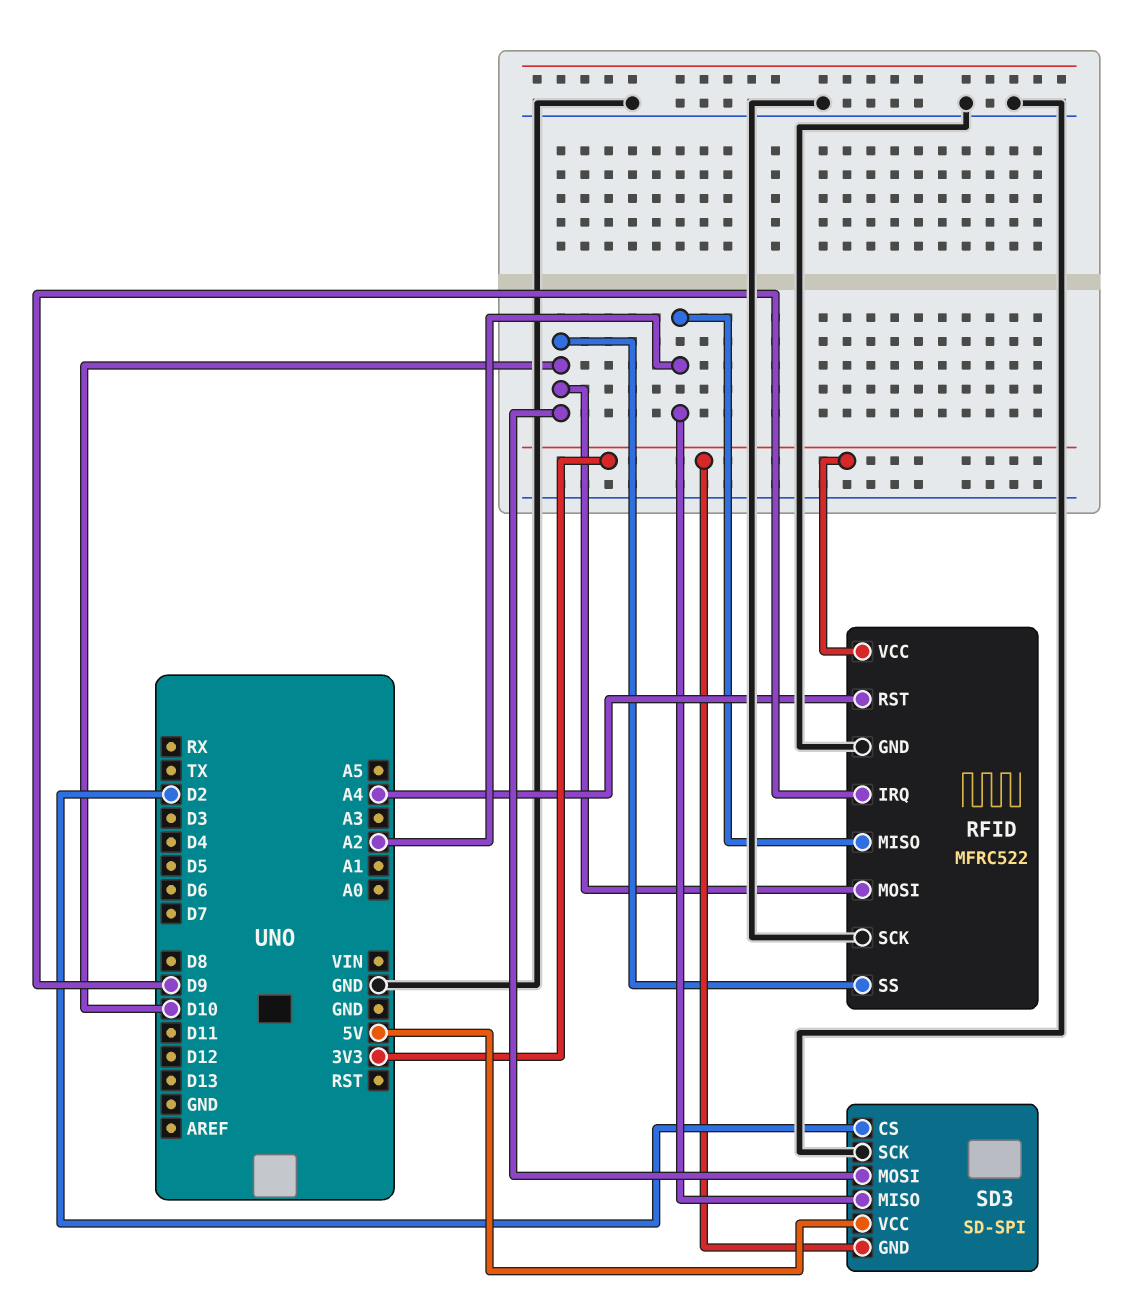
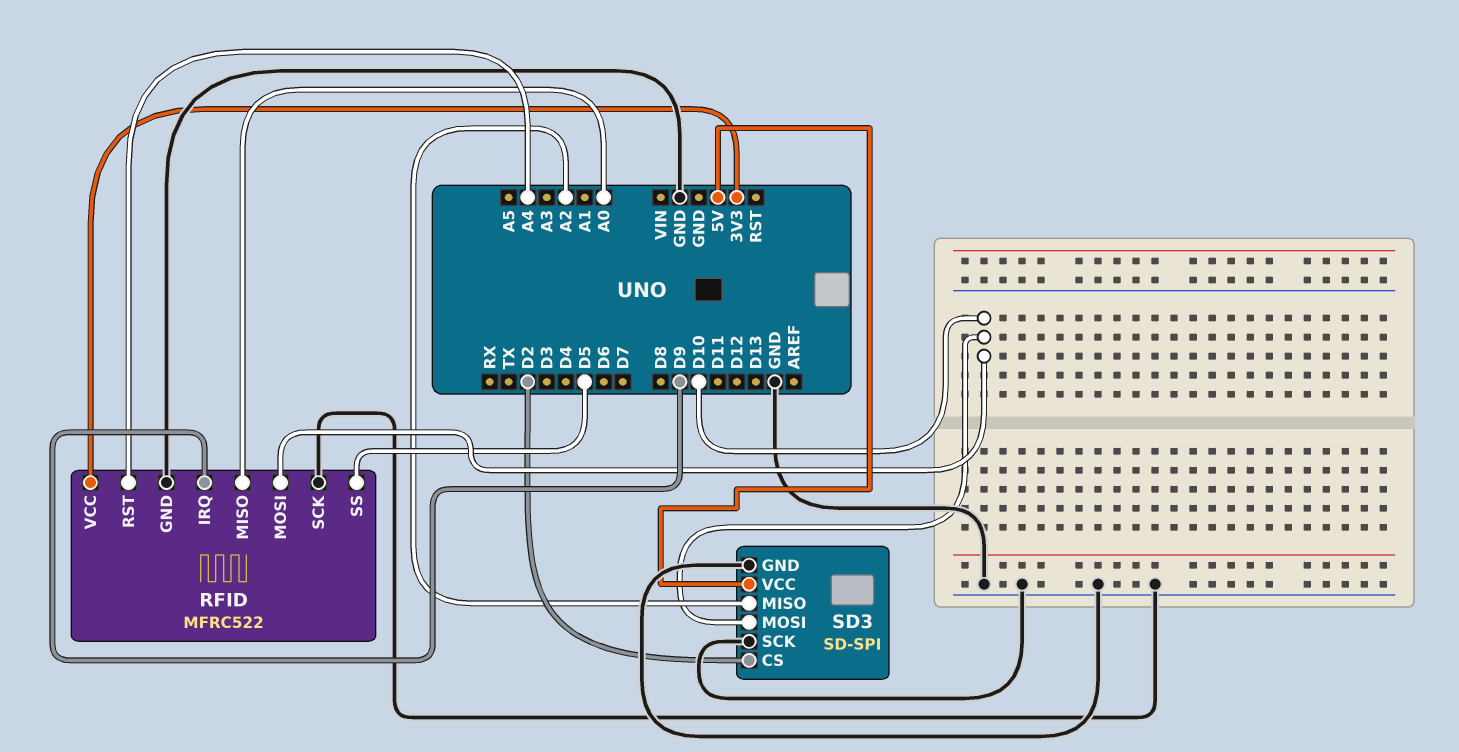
RFID pin MISO: A2 -> A0
RFID pin SS: D10 -> D5
SD3 pin GND: 3V3 -> GND

